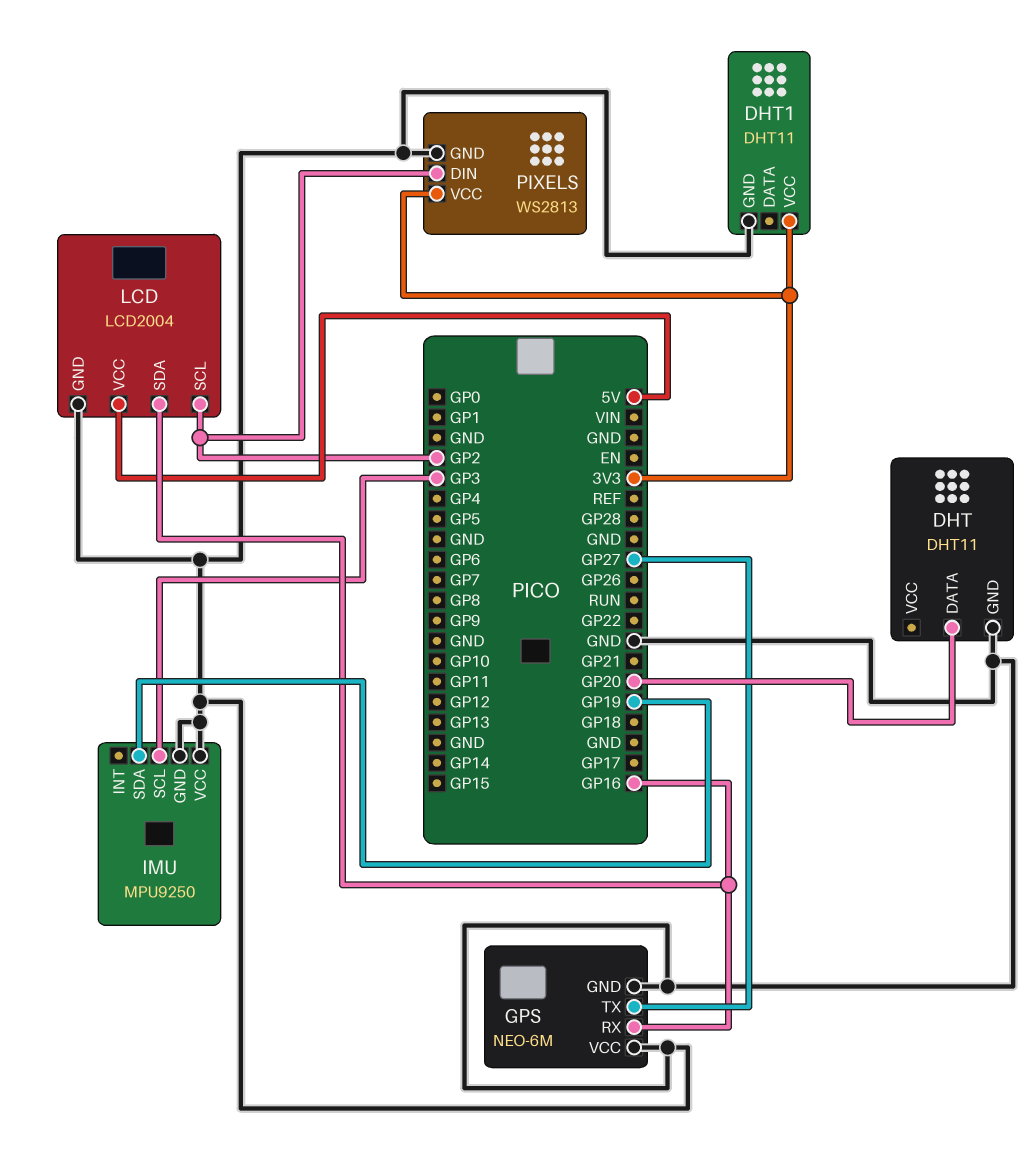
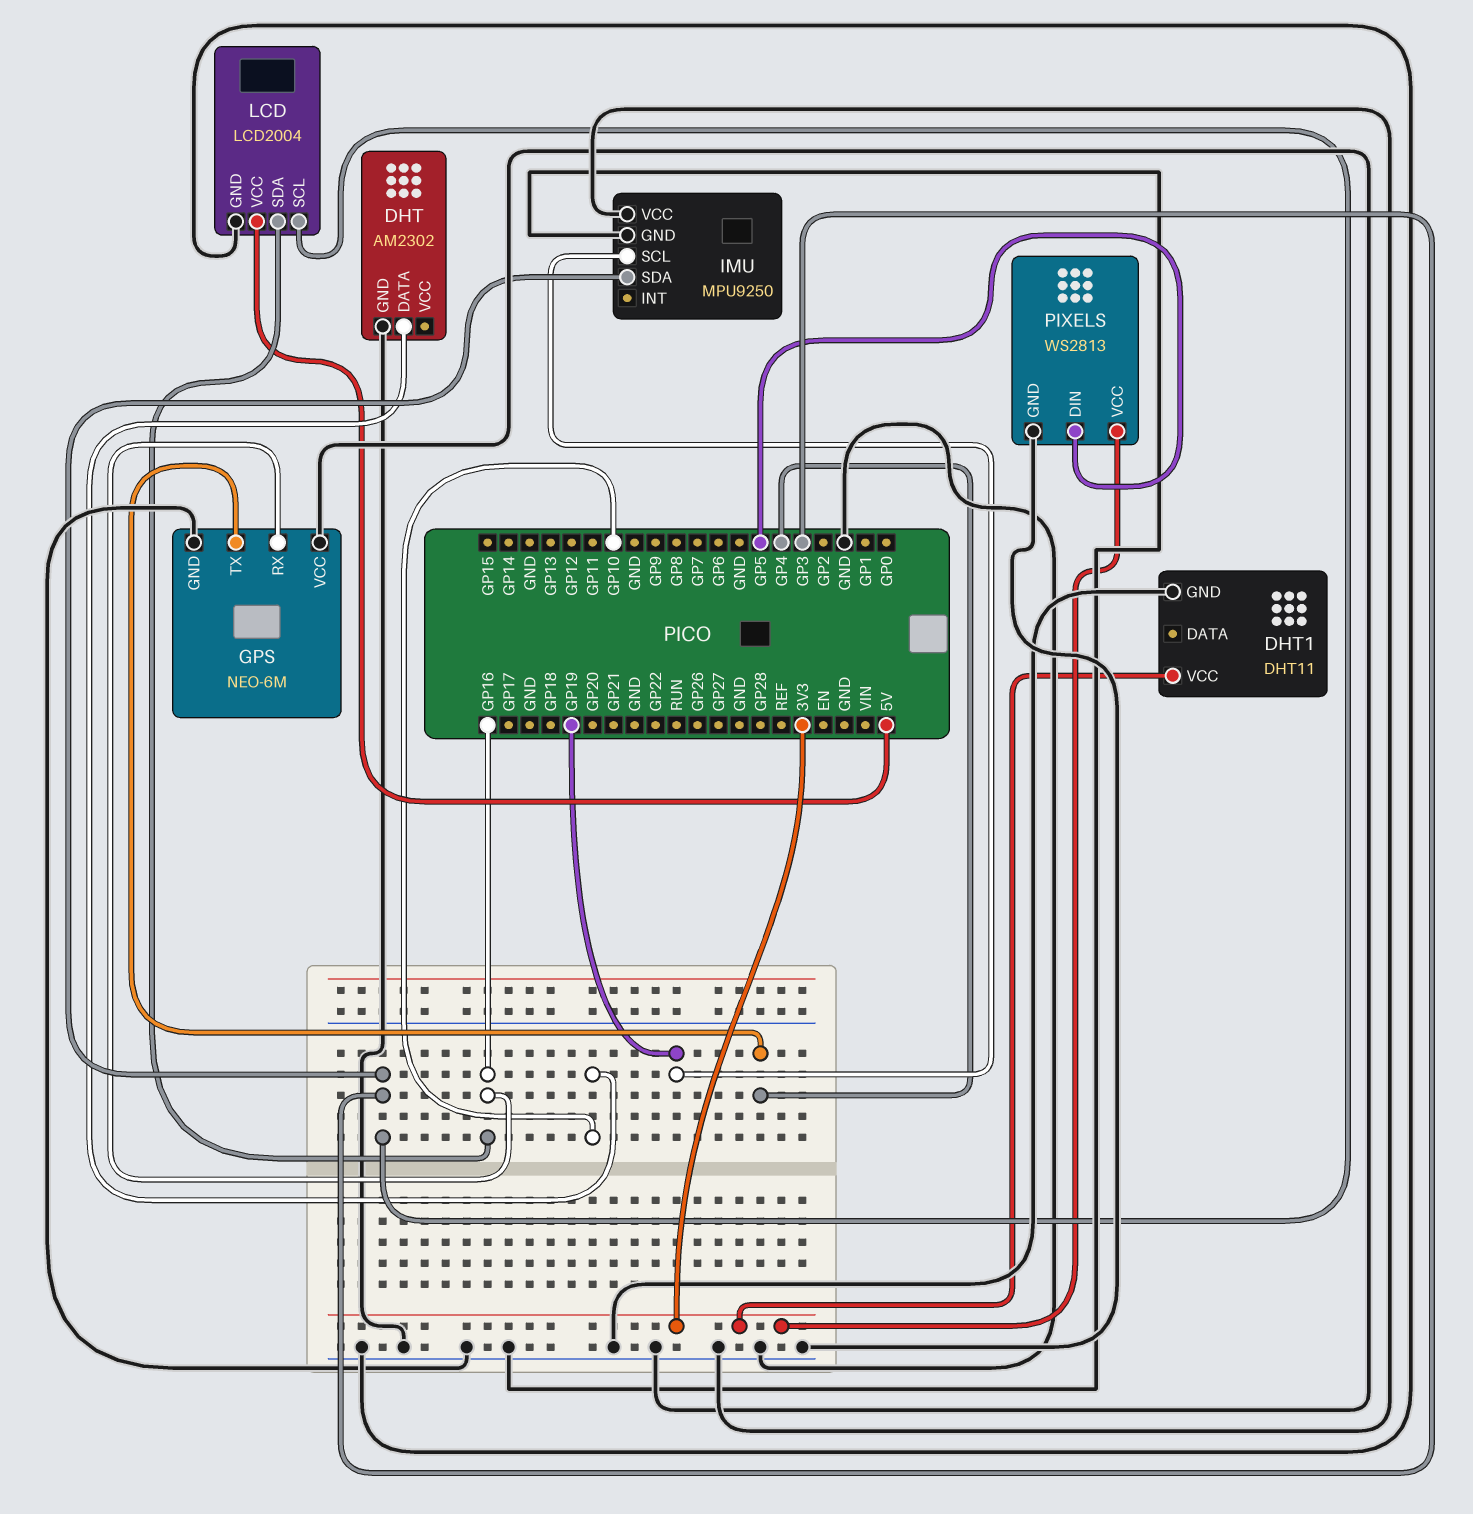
DHT: DHT11 -> AM2302
DHT pin DATA: GP20 -> GP10
GPS pin TX: GP27 -> GP4
IMU pin SCL: GP3 -> GP19
IMU pin SDA: GP19 -> GP3
LCD pin SCL: GP2 -> GP3
PIXELS pin DIN: GP2 -> GP5

